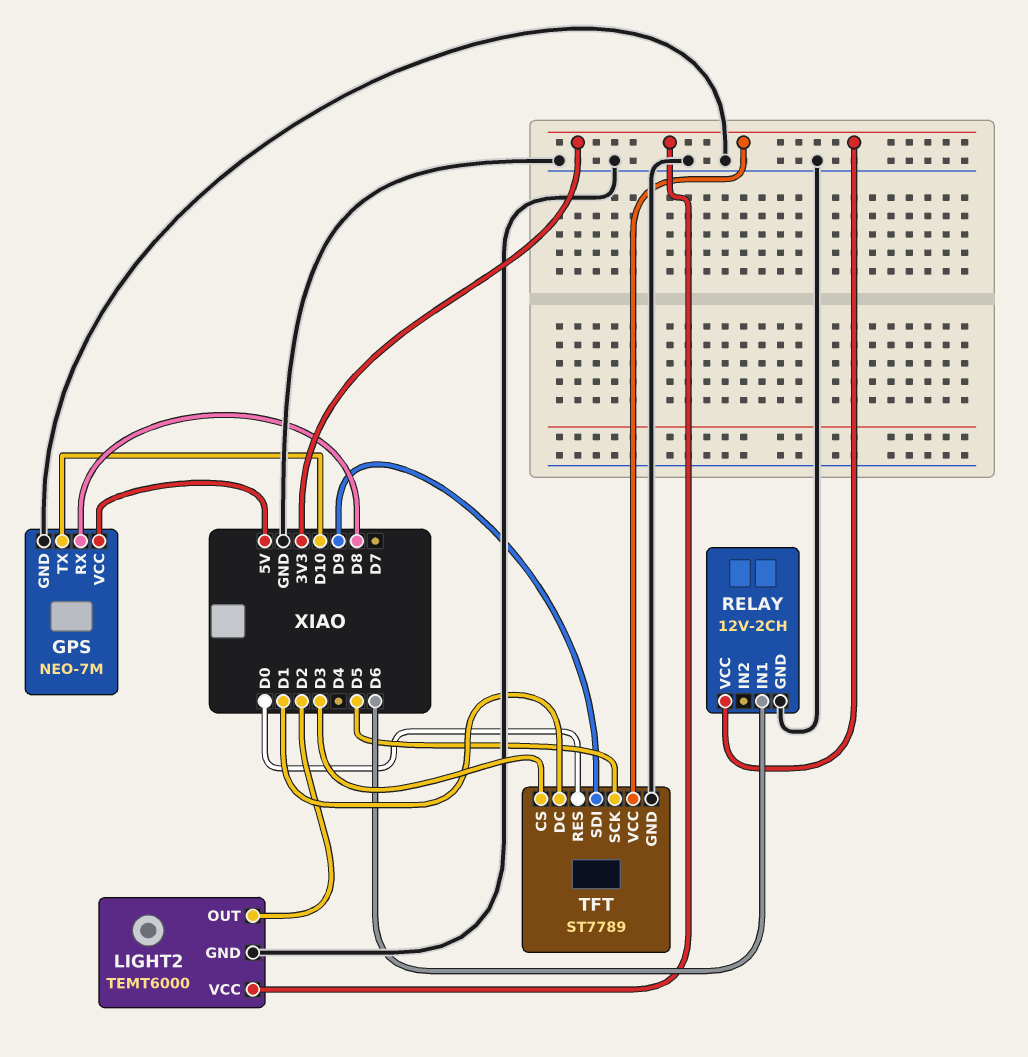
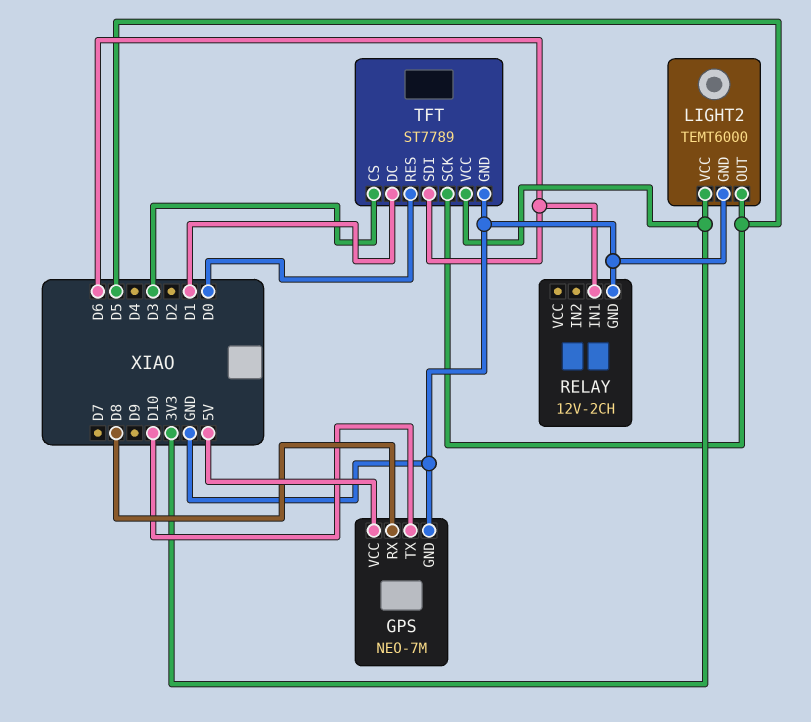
LIGHT2 pin OUT: D2 -> D5
RELAY pin VCC: 3V3 -> none
TFT pin SDI: D9 -> D6

